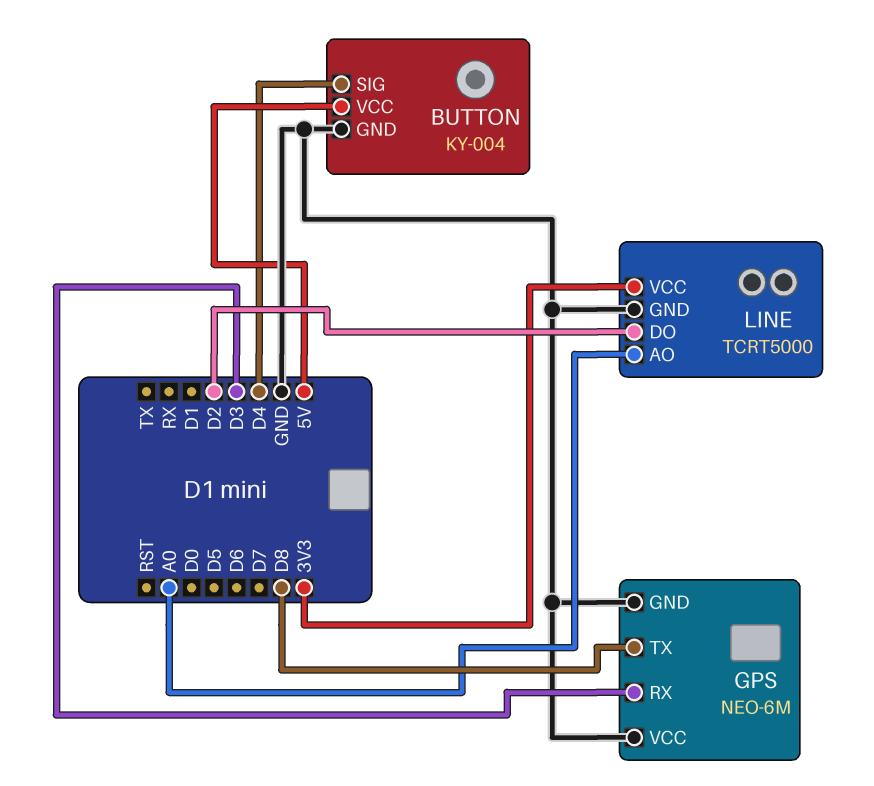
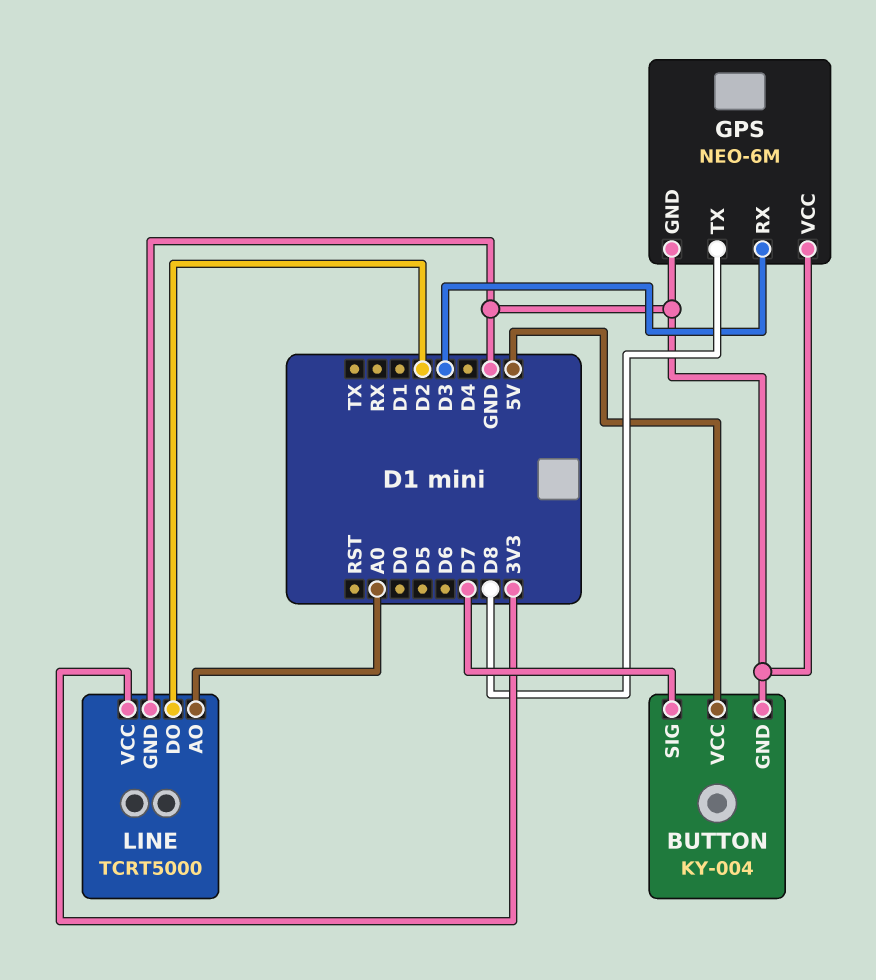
BUTTON pin SIG: D4 -> D7

